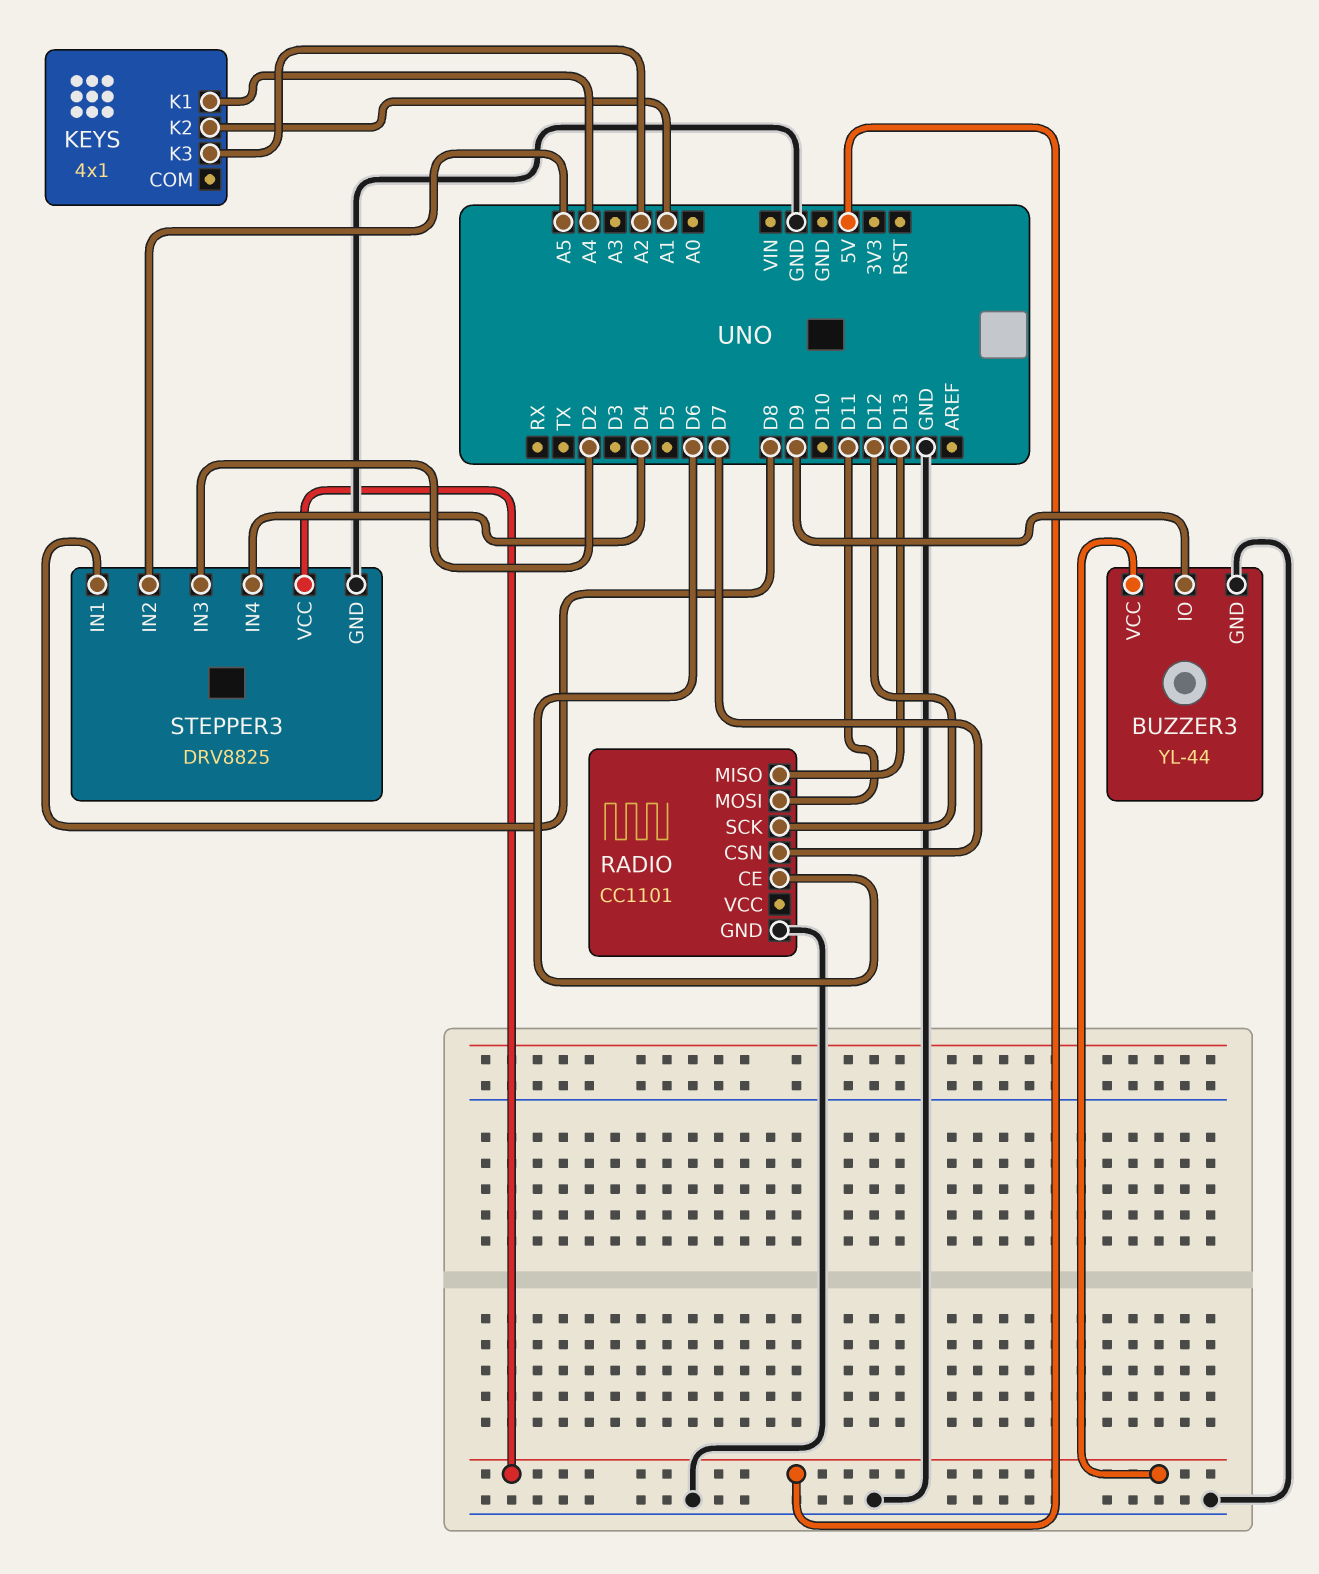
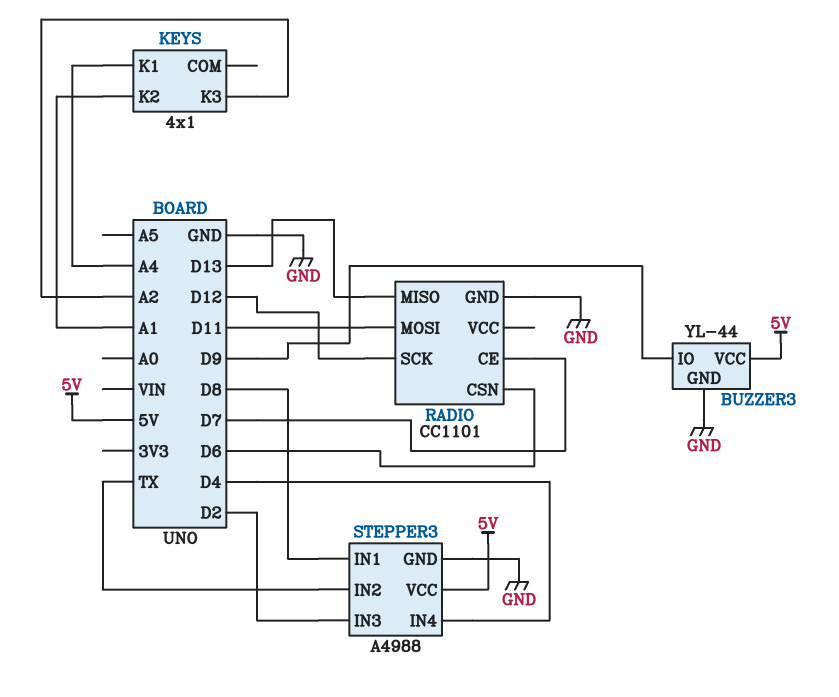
RADIO pin CE: D6 -> D7
RADIO pin CSN: D7 -> D6
STEPPER3: DRV8825 -> A4988
STEPPER3 pin IN2: A5 -> TX

